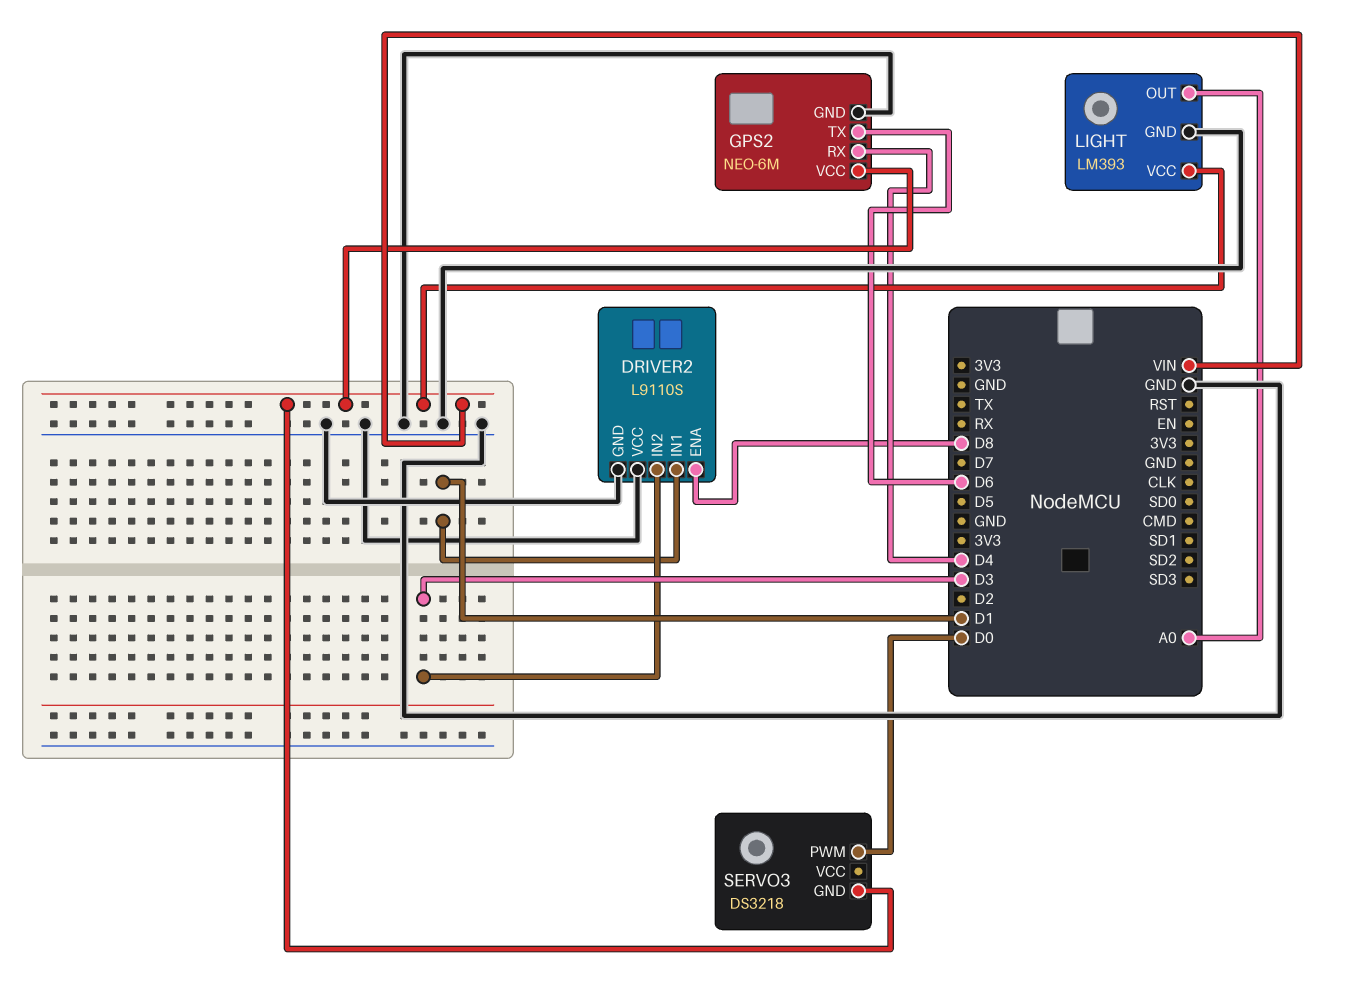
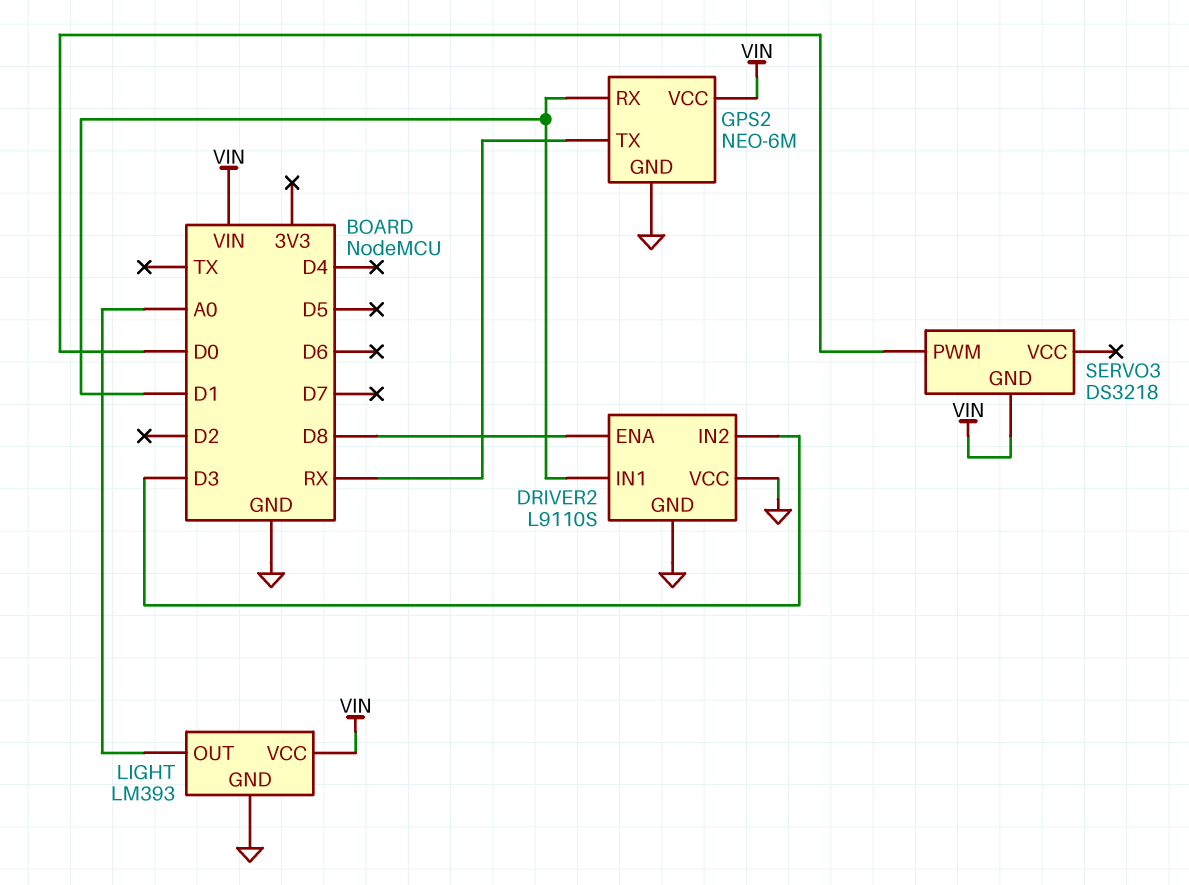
GPS2 pin RX: D4 -> D1
GPS2 pin TX: D6 -> RX

